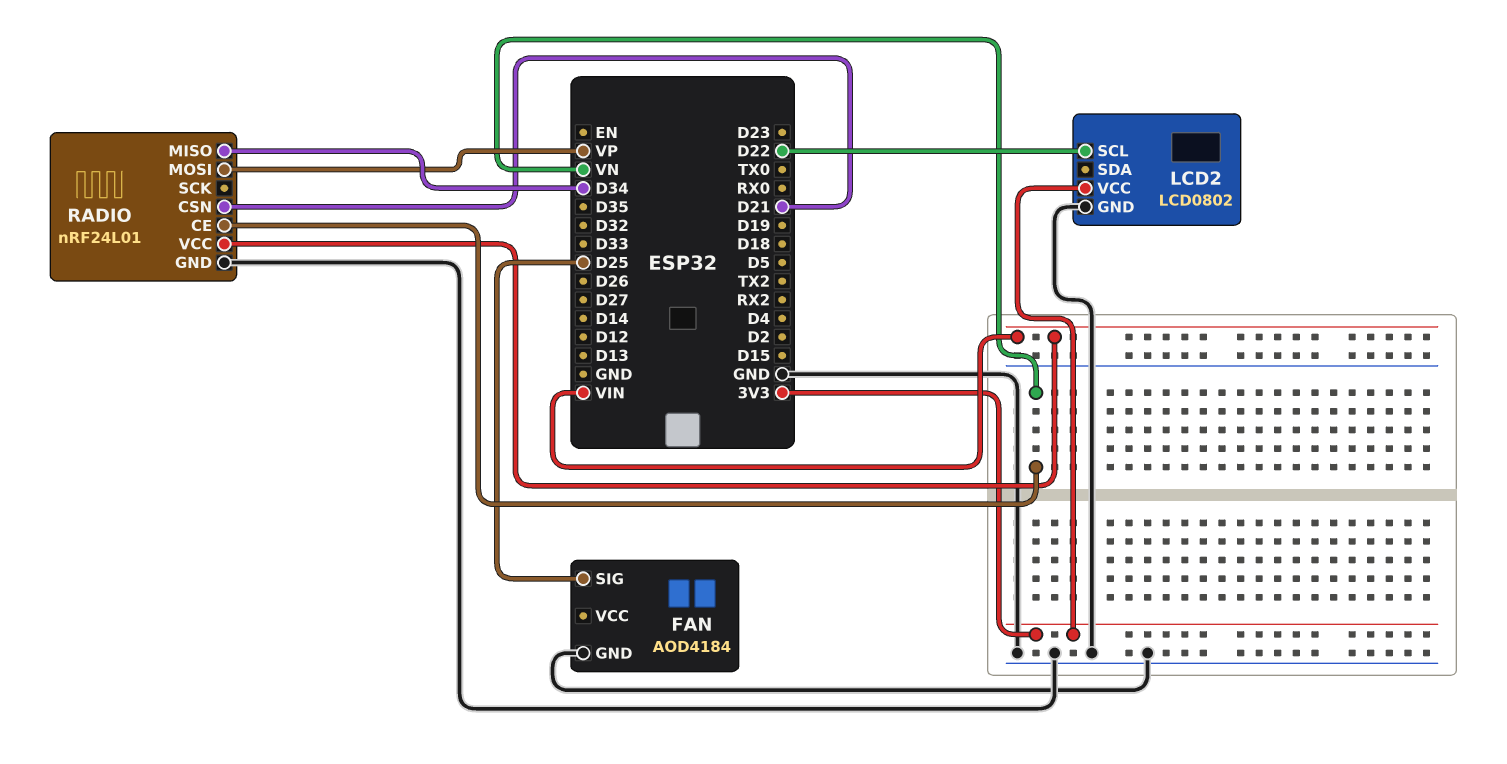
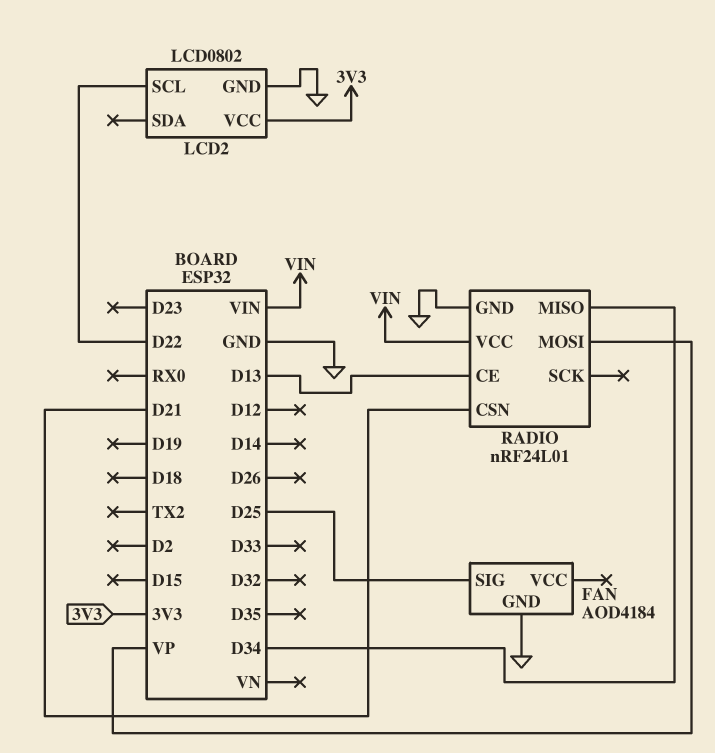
RADIO pin CE: VN -> D13

